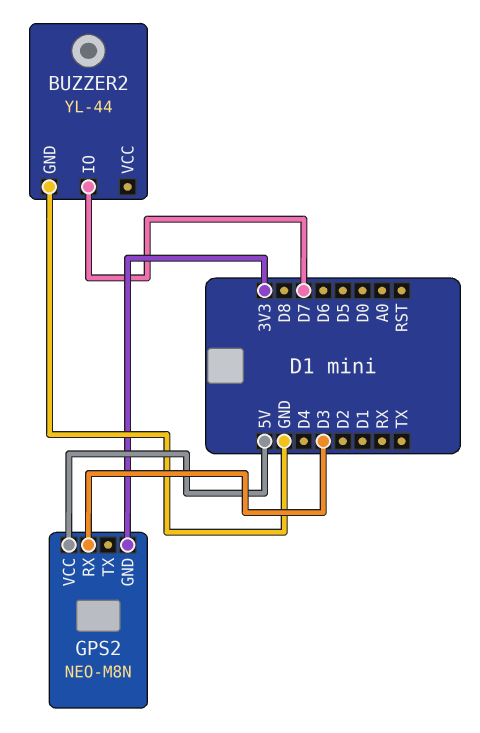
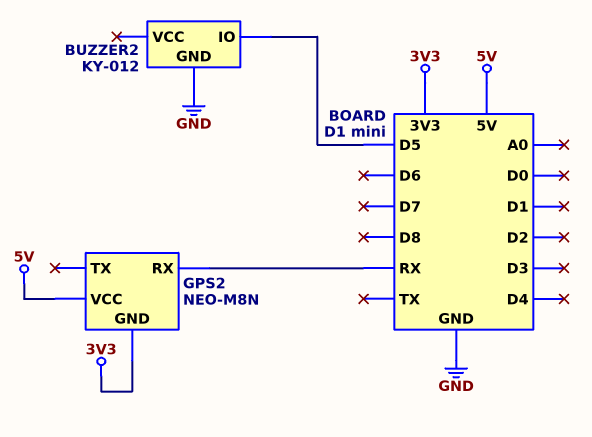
BUZZER2: YL-44 -> KY-012
BUZZER2 pin IO: D7 -> D5
GPS2 pin RX: D3 -> RX

